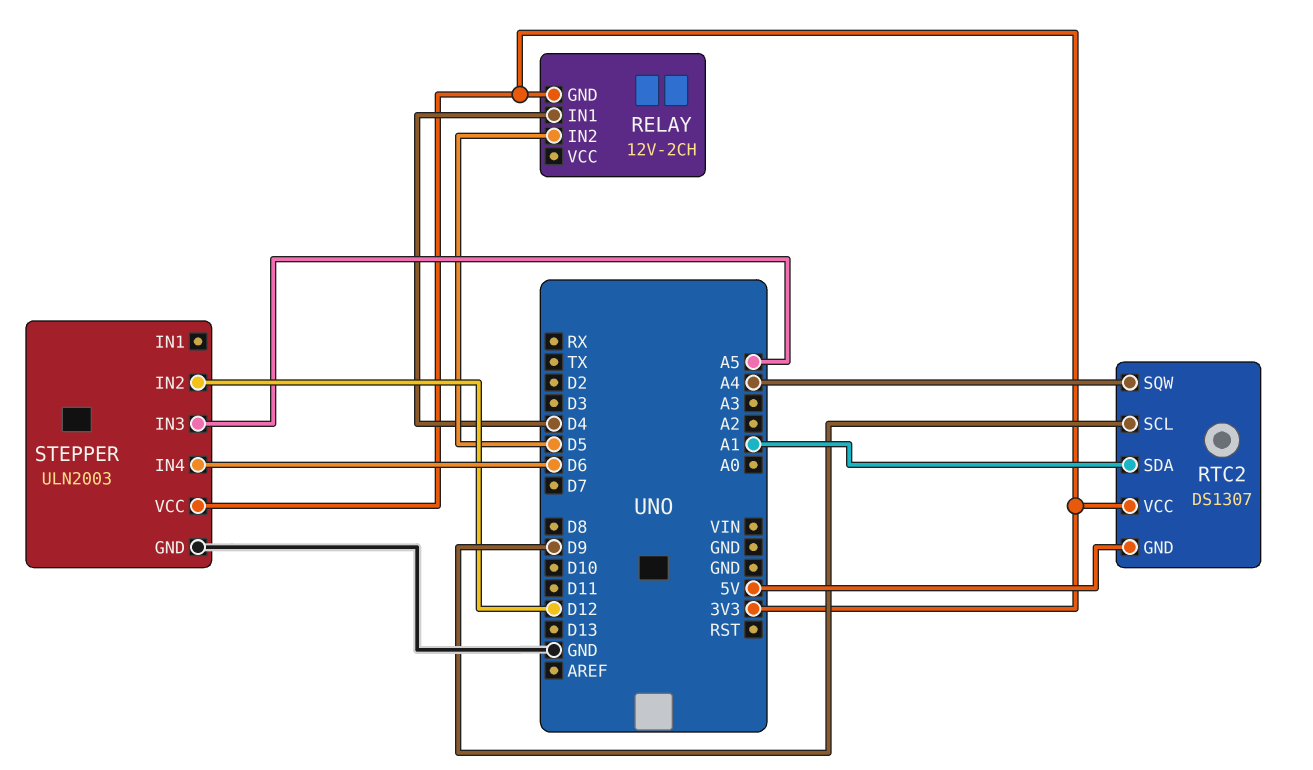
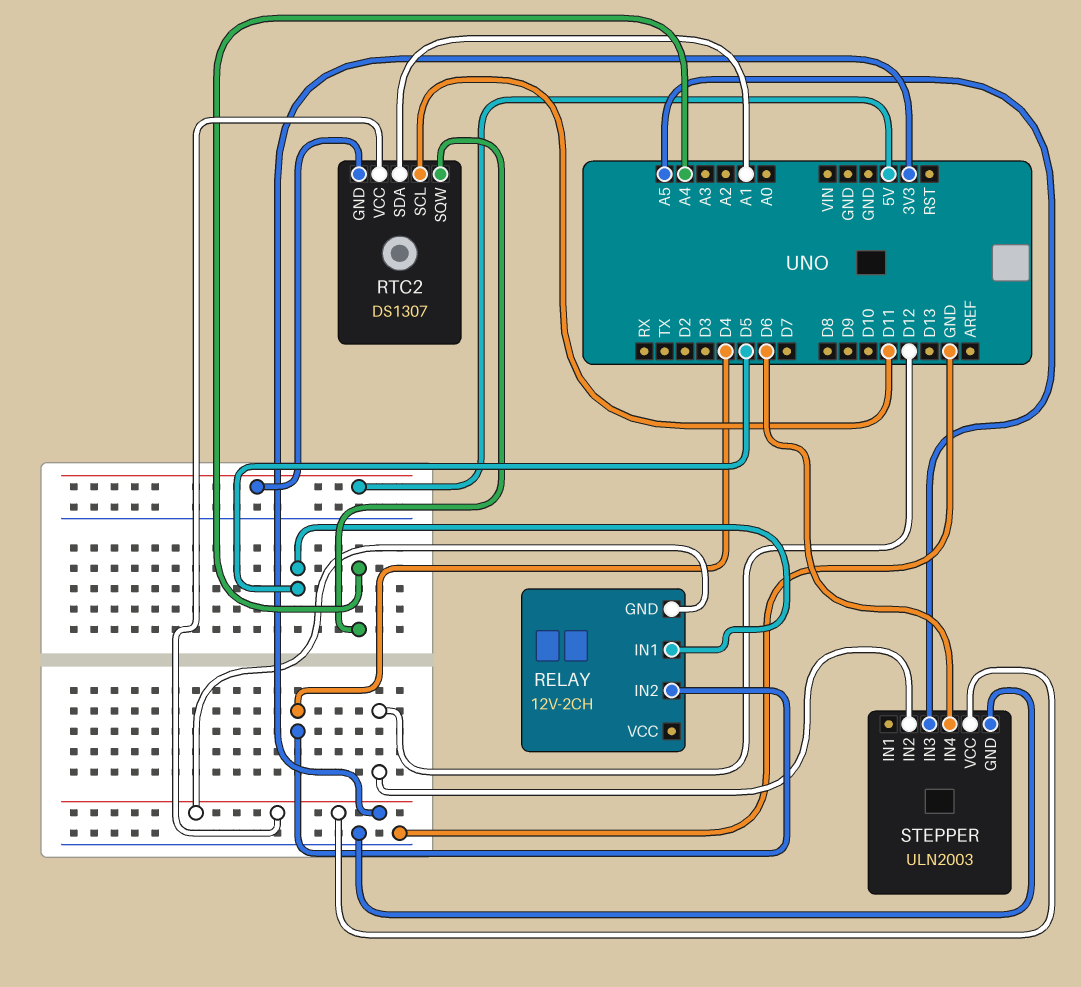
RELAY pin IN1: D4 -> D5
RELAY pin IN2: D5 -> D4
RTC2 pin SCL: D9 -> D11

